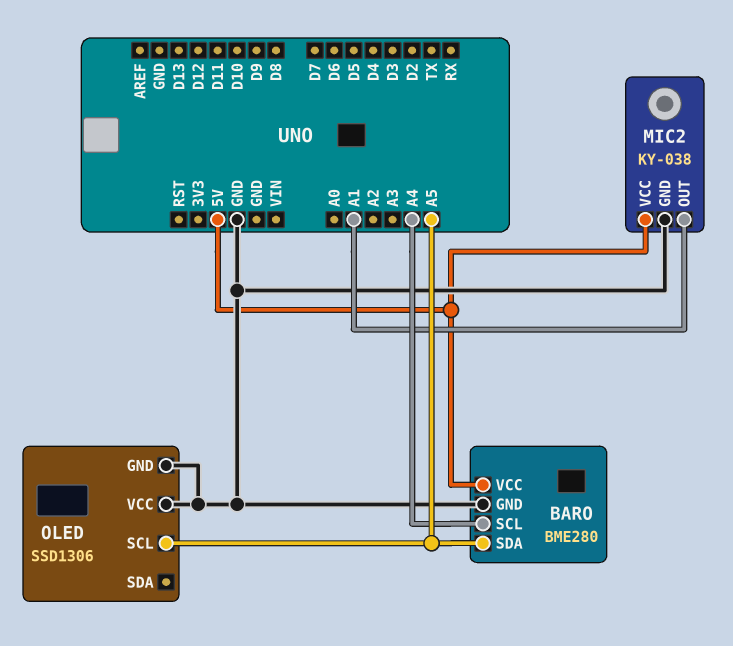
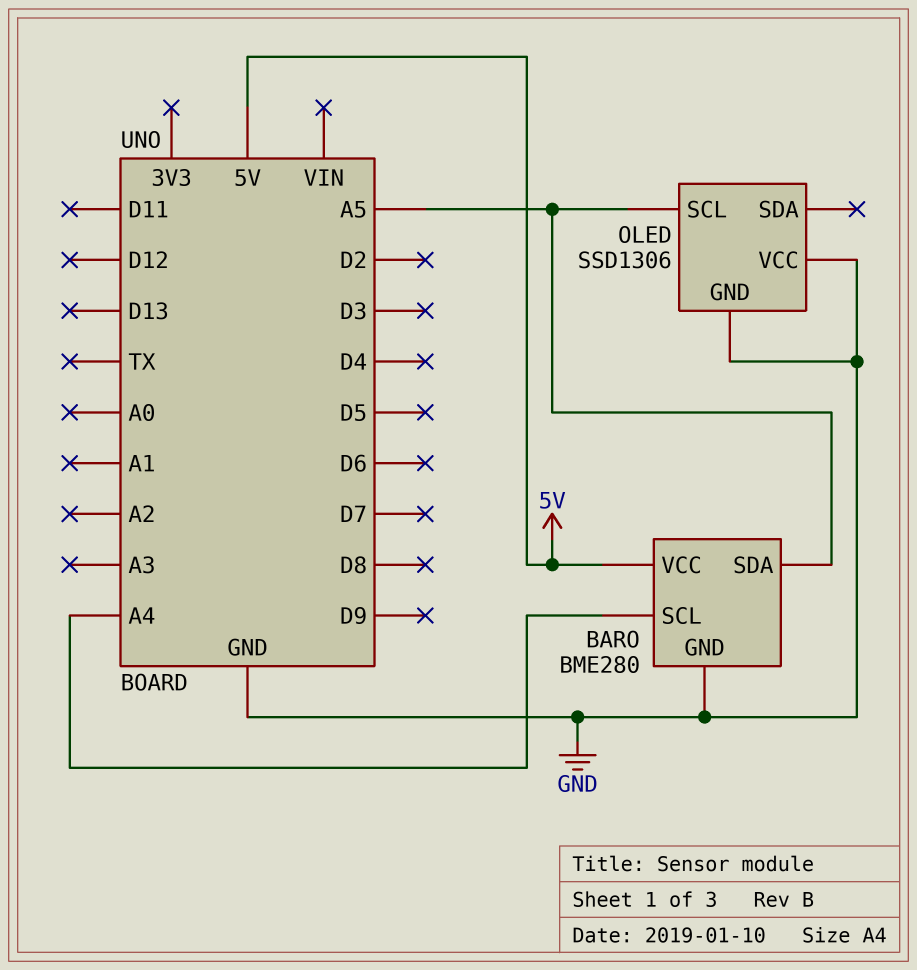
MIC2: KY-038 -> none
MIC2 pin GND: GND -> none
MIC2 pin OUT: A1 -> none
MIC2 pin VCC: 5V -> none

